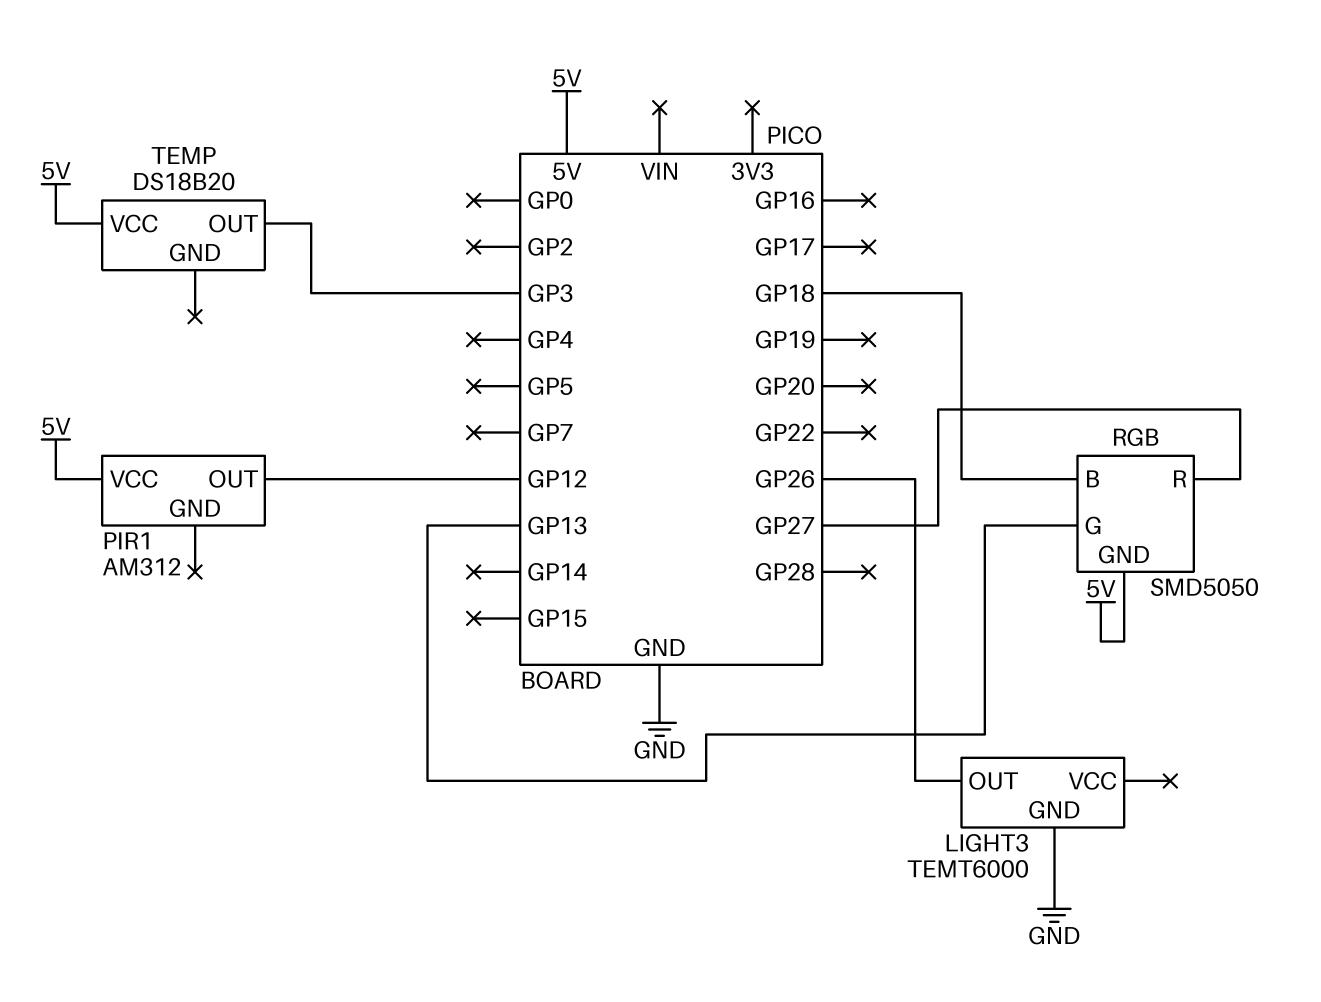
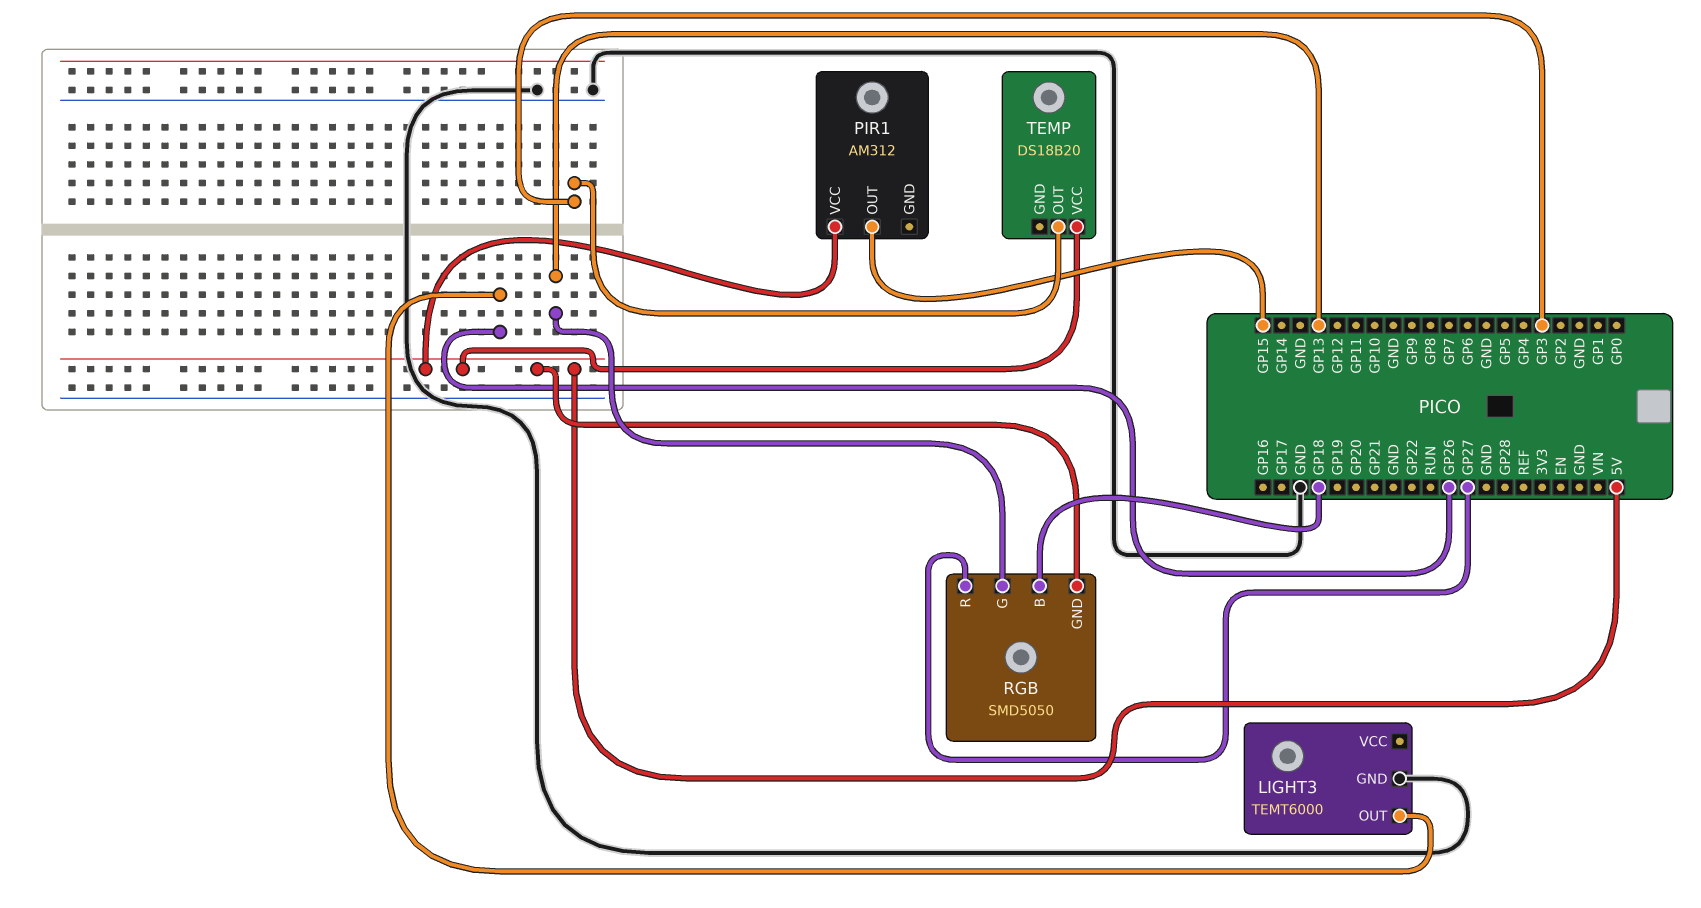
PIR1 pin OUT: GP12 -> GP15

